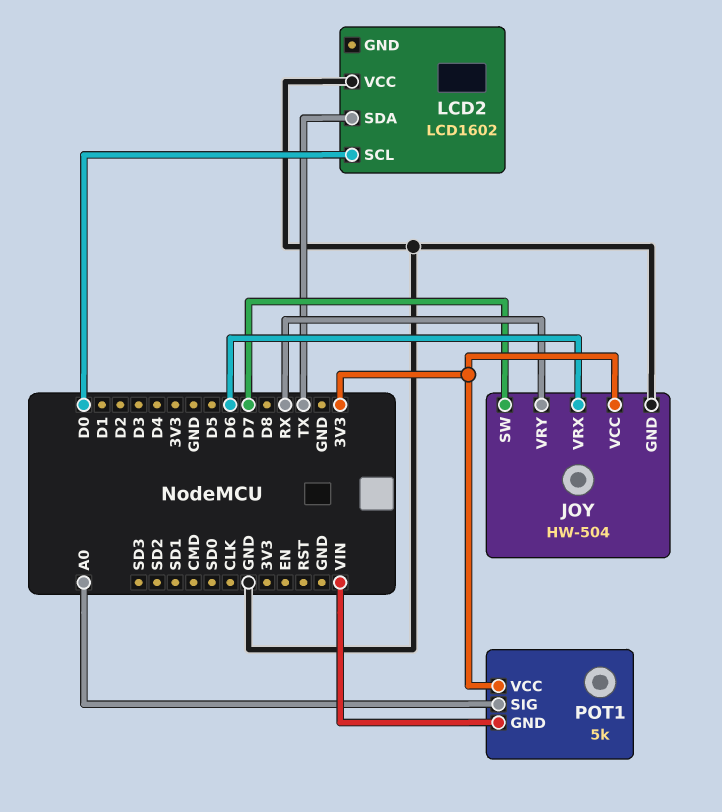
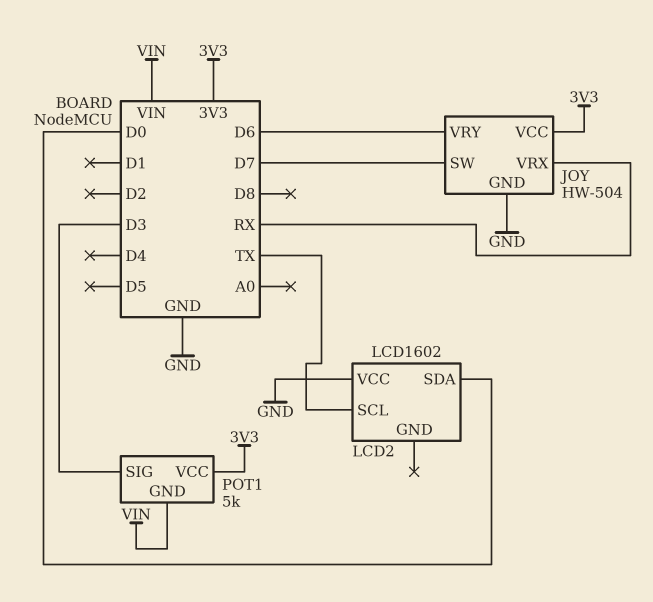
JOY pin VRX: D6 -> RX
JOY pin VRY: RX -> D6
LCD2 pin SCL: D0 -> TX
LCD2 pin SDA: TX -> D0
POT1 pin SIG: A0 -> D3

